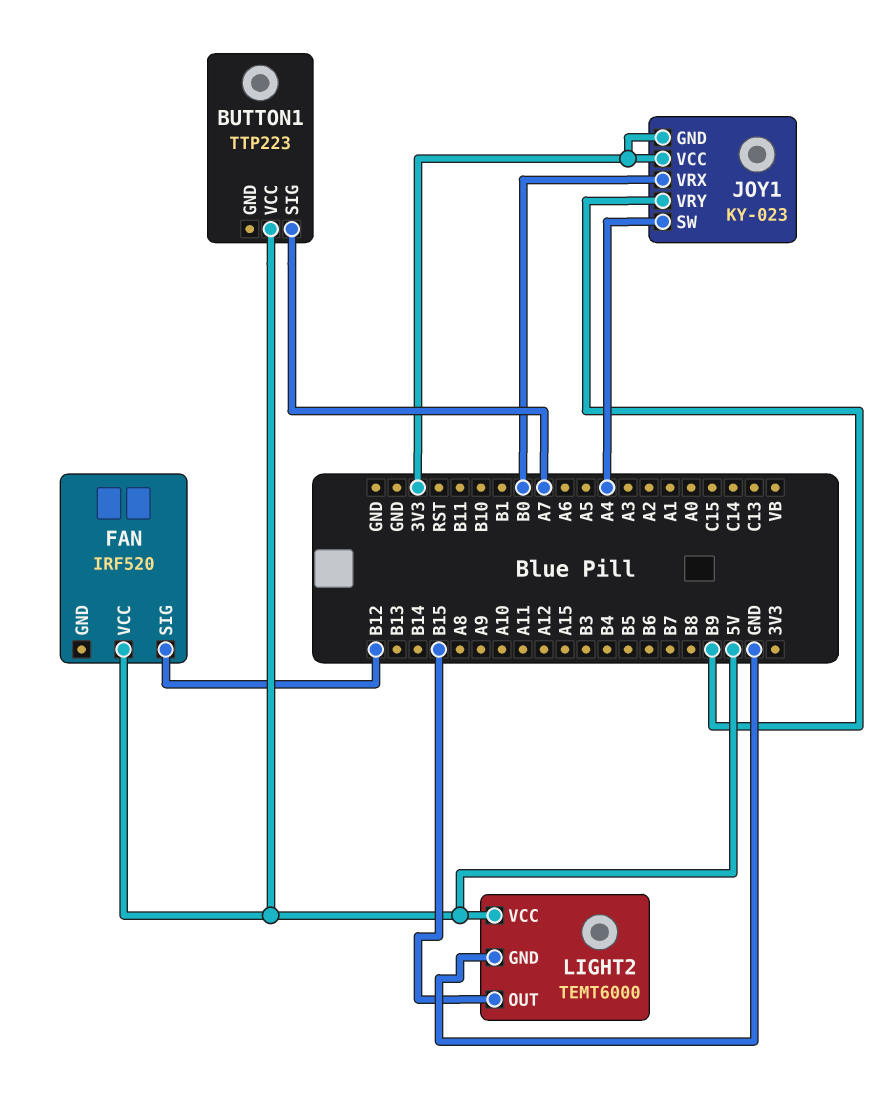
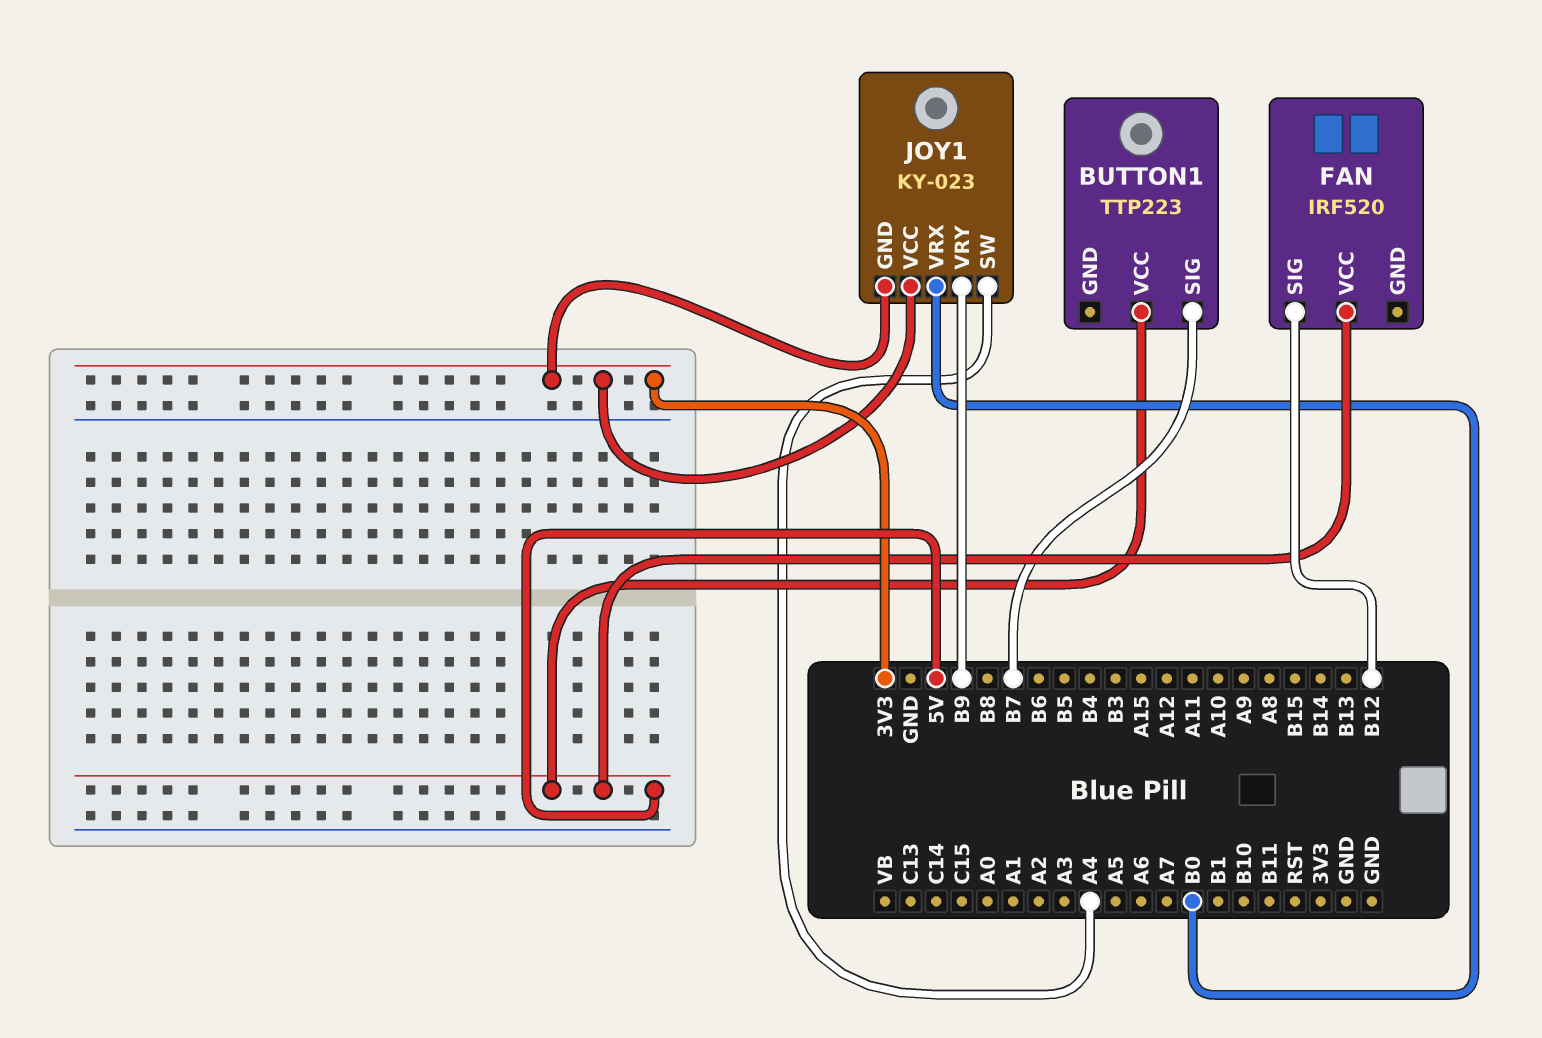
BUTTON1 pin SIG: A7 -> B7
LIGHT2: TEMT6000 -> none
LIGHT2 pin GND: GND -> none
LIGHT2 pin OUT: B15 -> none
LIGHT2 pin VCC: 5V -> none

